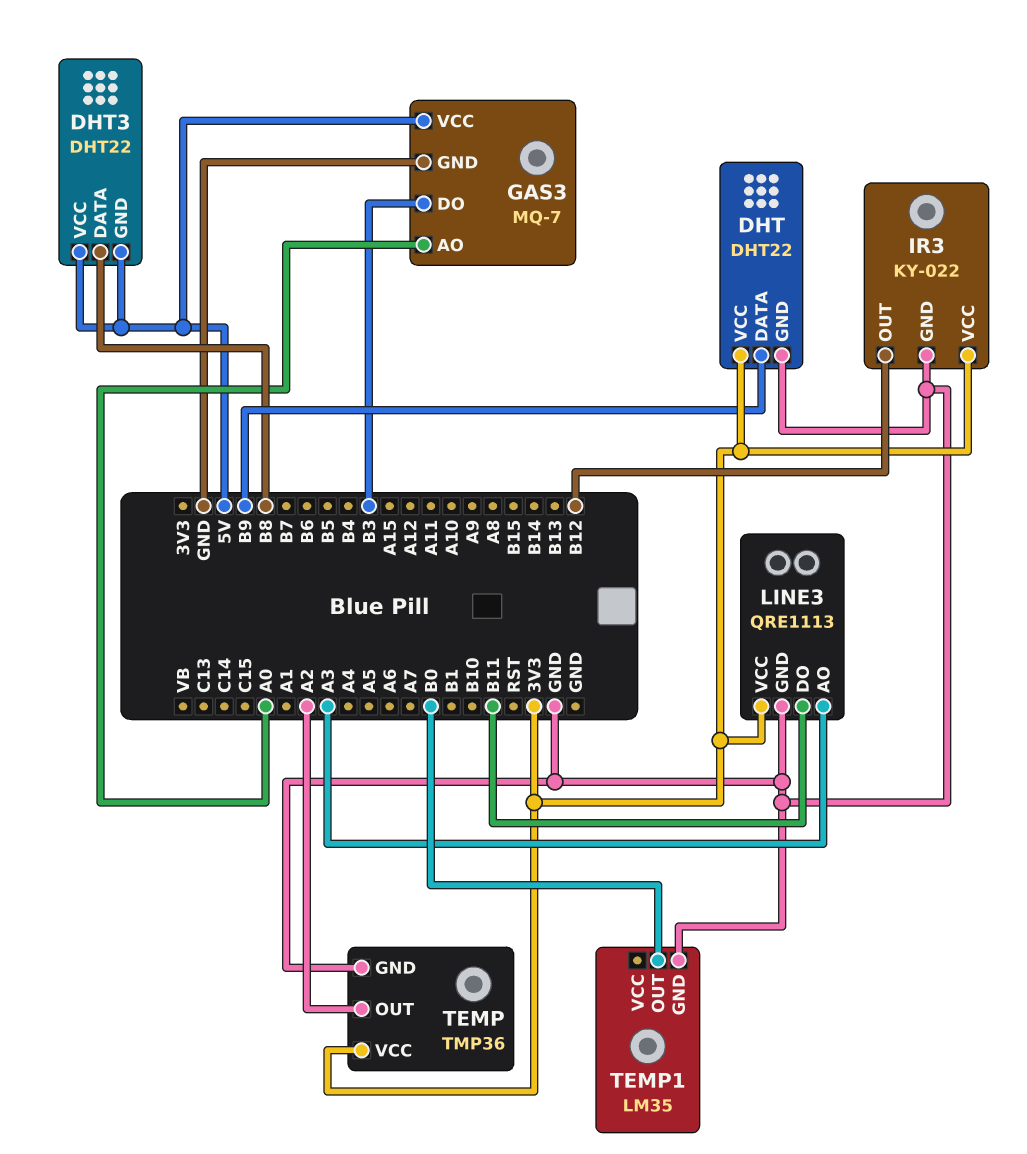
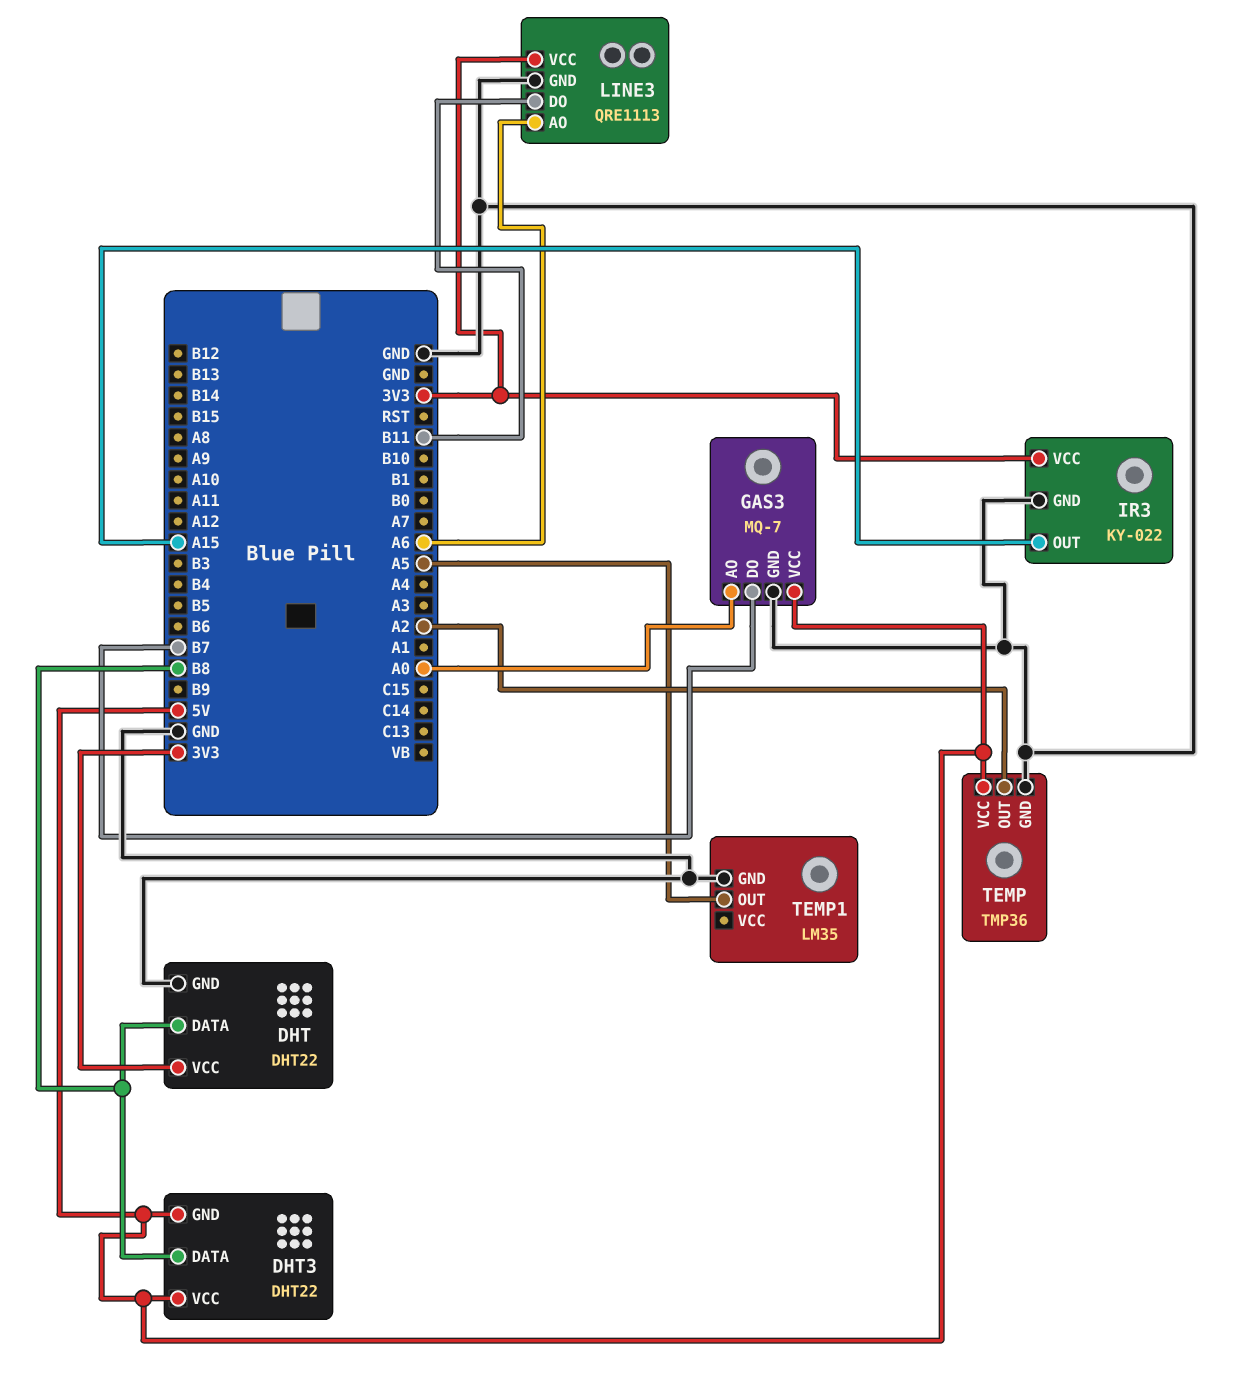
DHT pin DATA: B9 -> B8
GAS3 pin DO: B3 -> B7
IR3 pin OUT: B12 -> A15
LINE3 pin AO: A3 -> A6
TEMP pin VCC: 3V3 -> 5V
TEMP1 pin OUT: B0 -> A5

